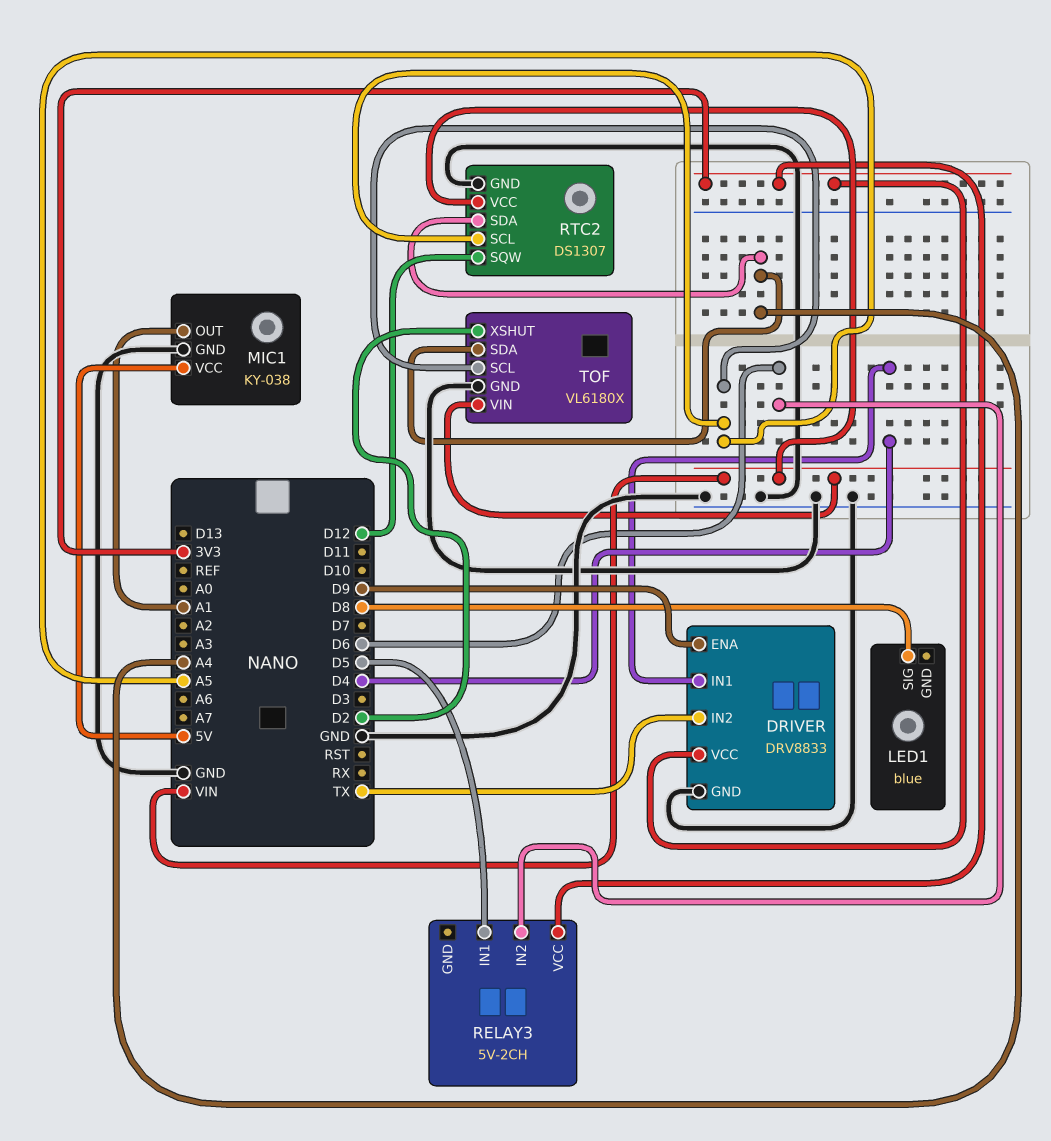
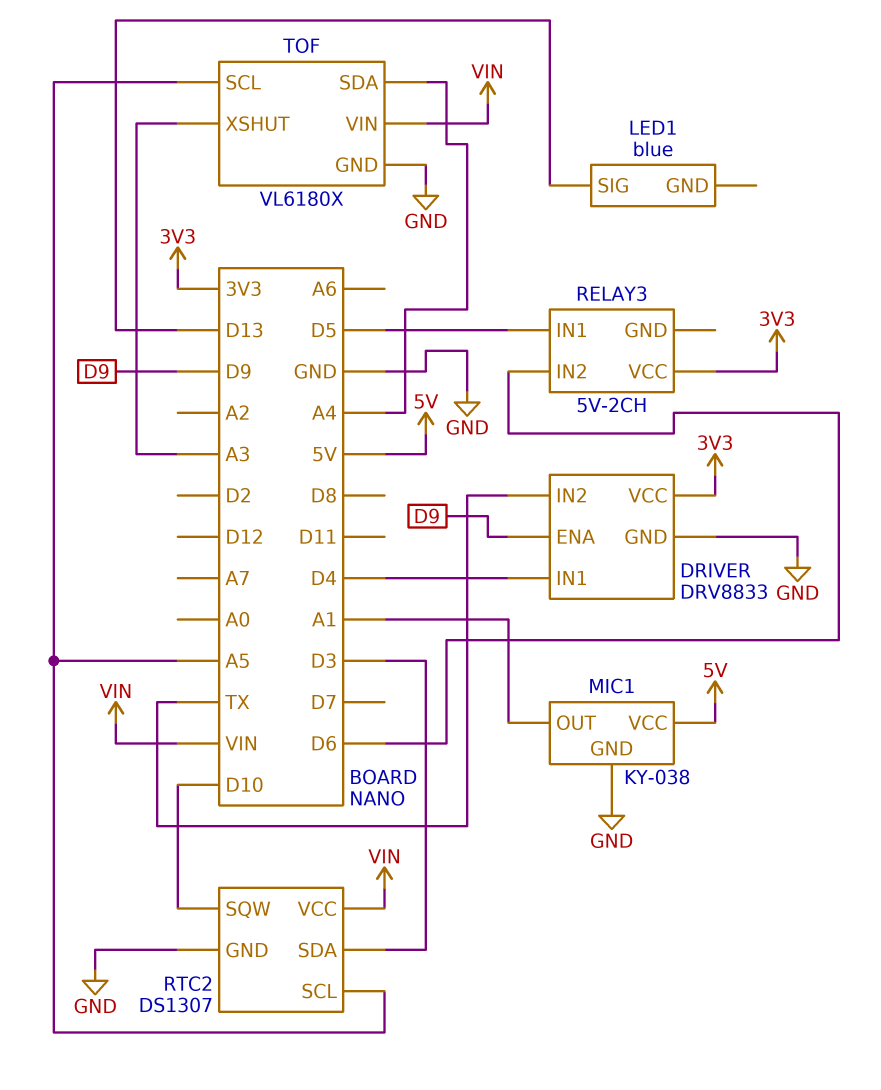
LED1 pin SIG: D8 -> D13
RTC2 pin SDA: A4 -> D3
RTC2 pin SQW: D12 -> D10
TOF pin XSHUT: D2 -> A3

